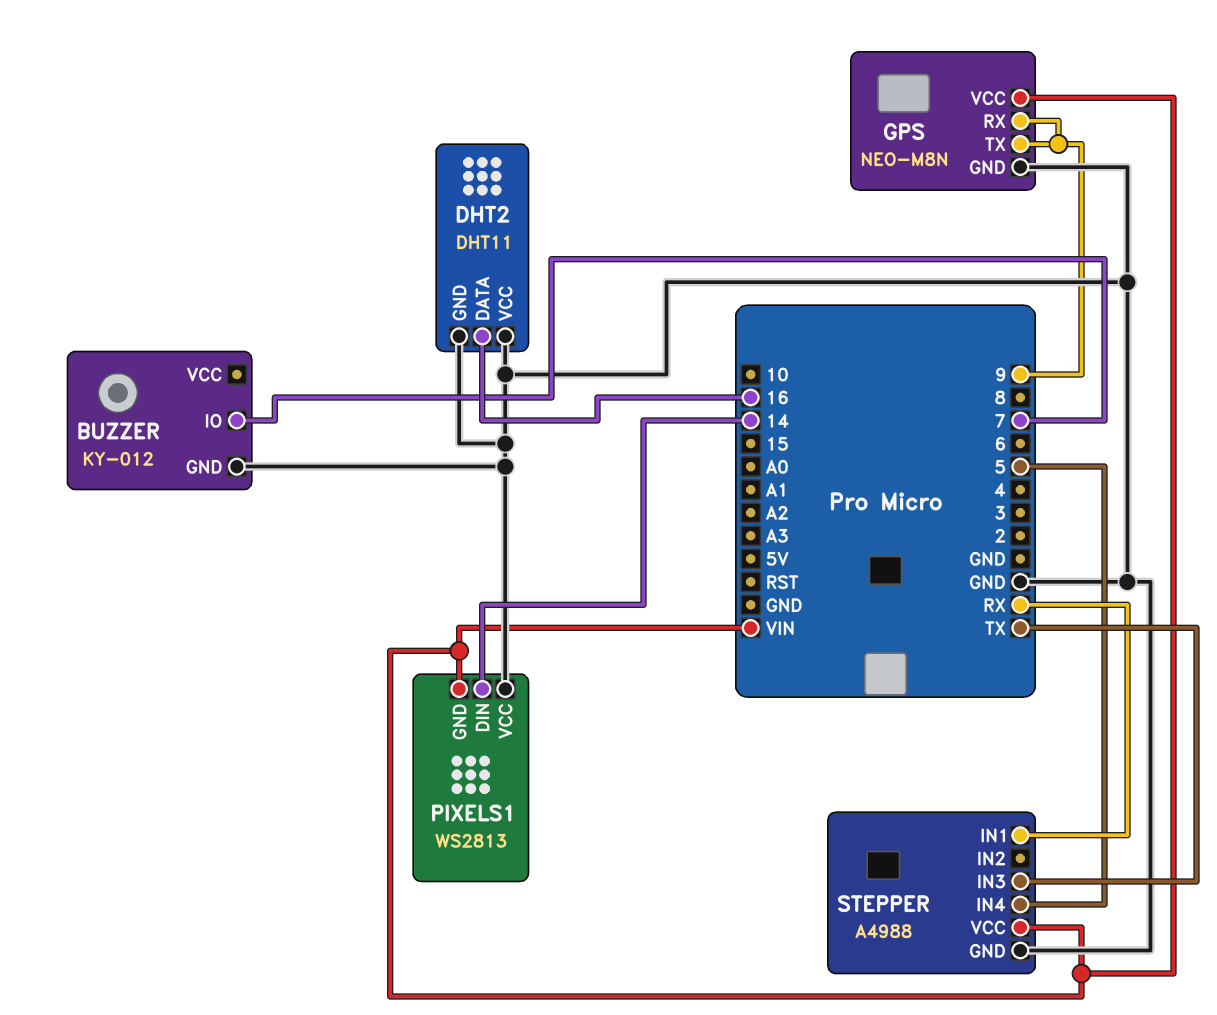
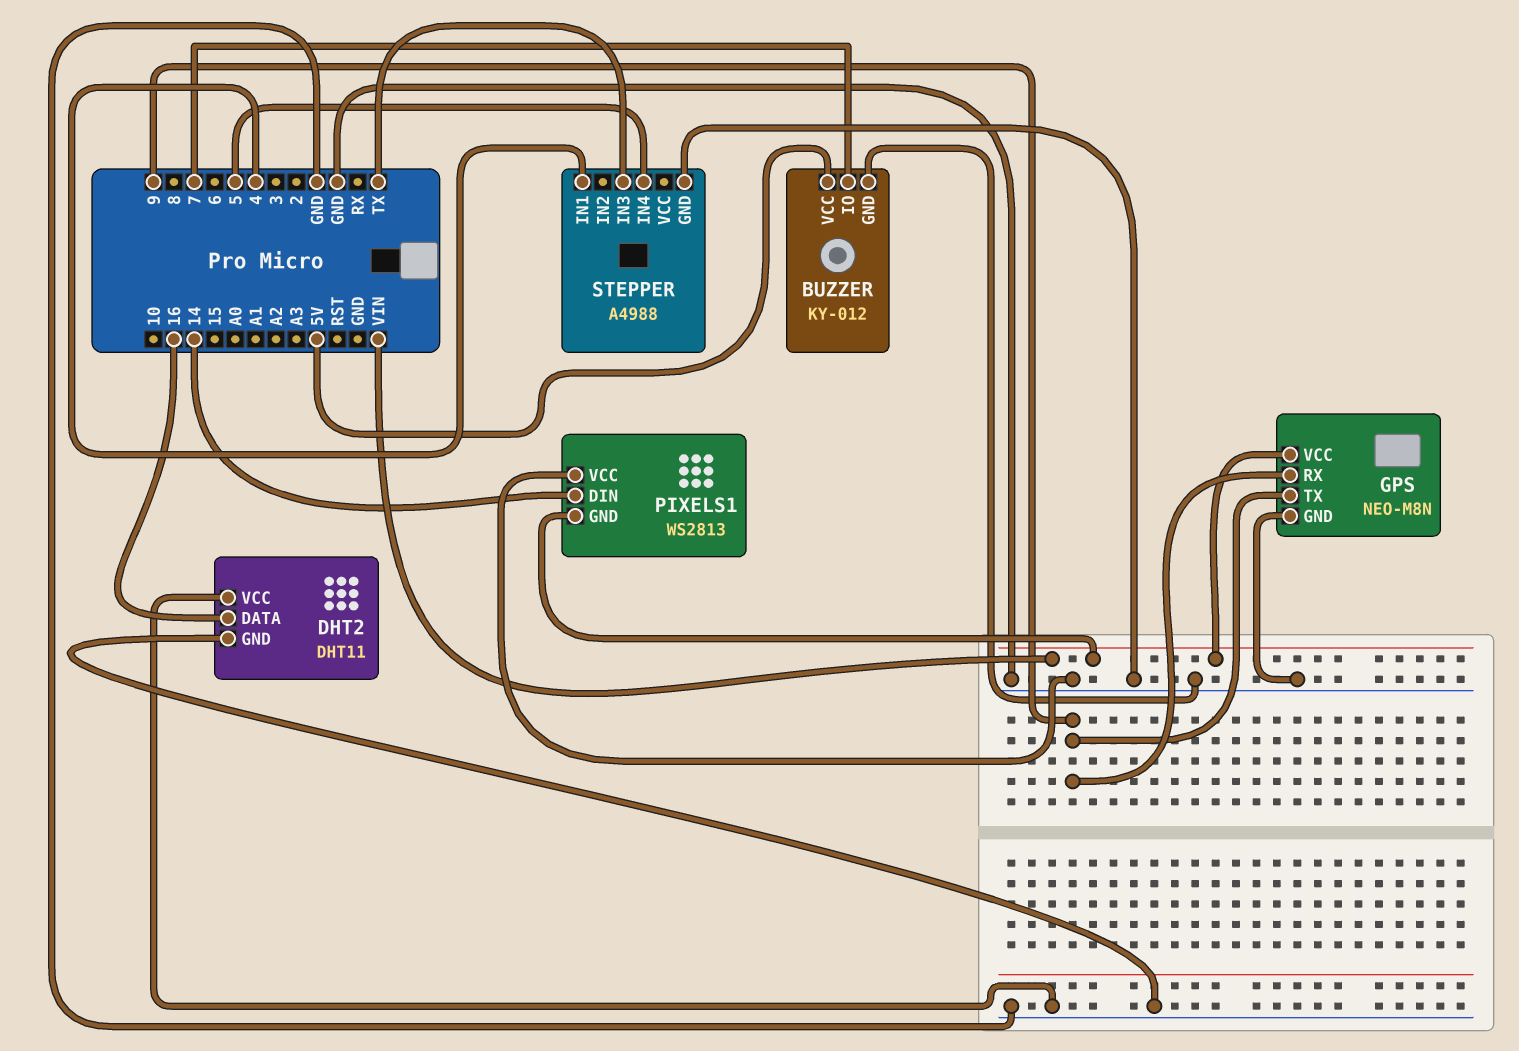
BUZZER pin VCC: none -> 5V
STEPPER pin IN1: RX -> 4
STEPPER pin VCC: VIN -> none

